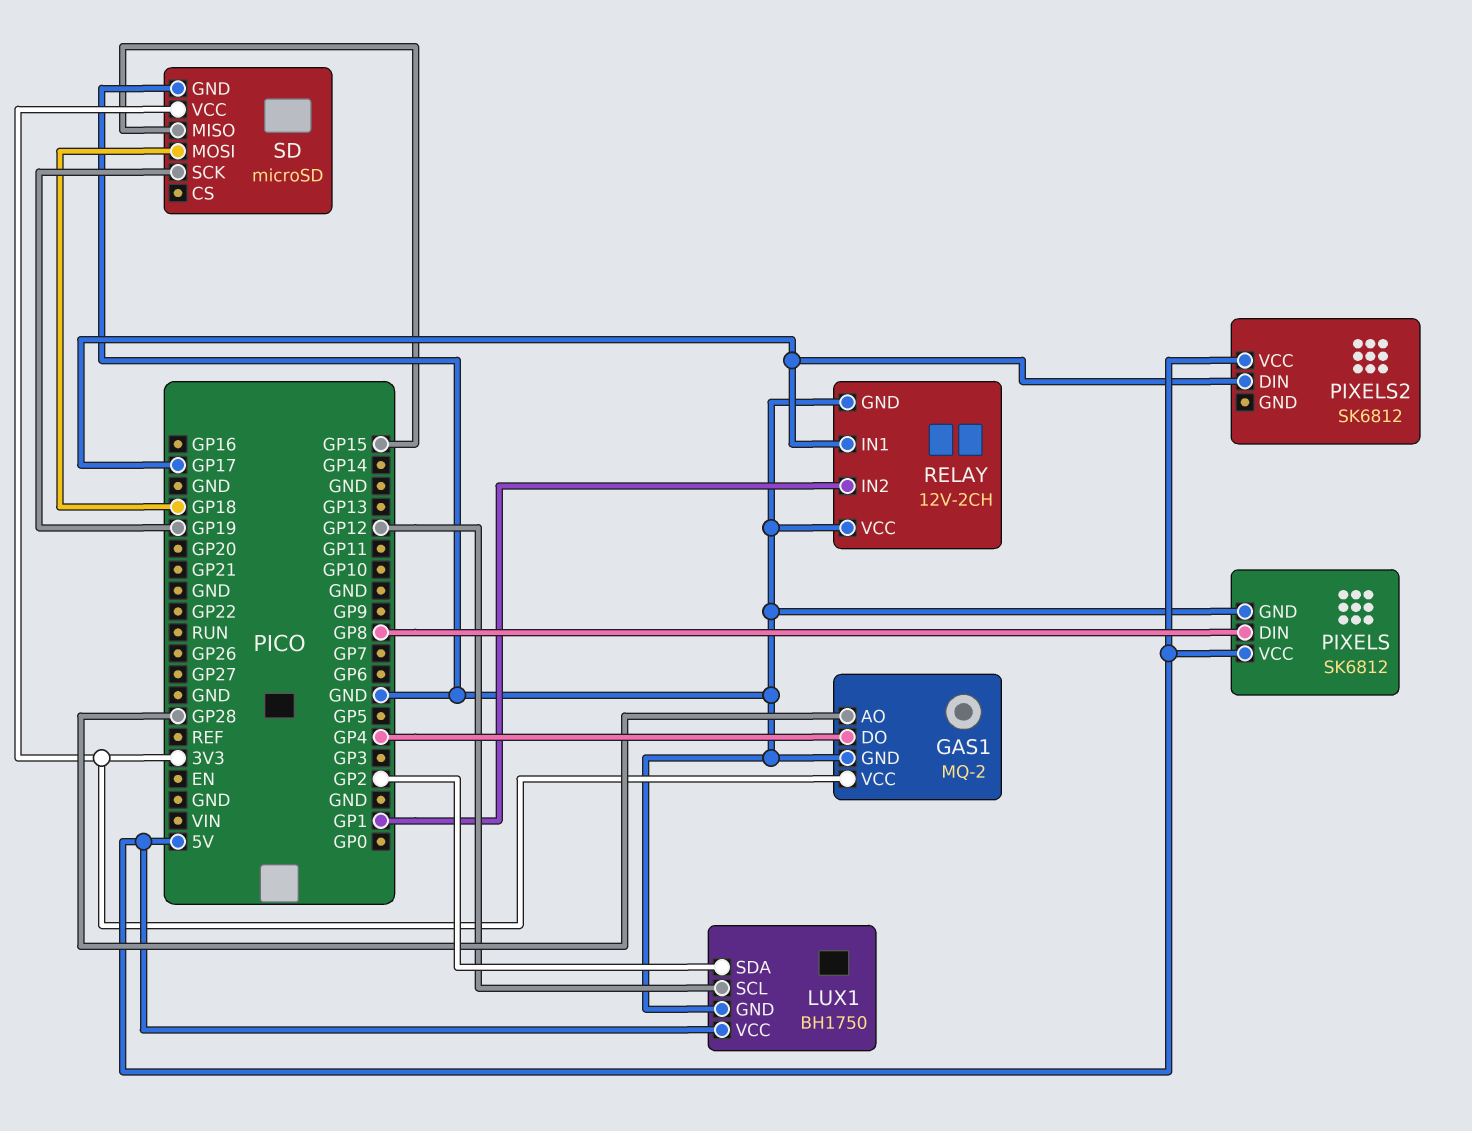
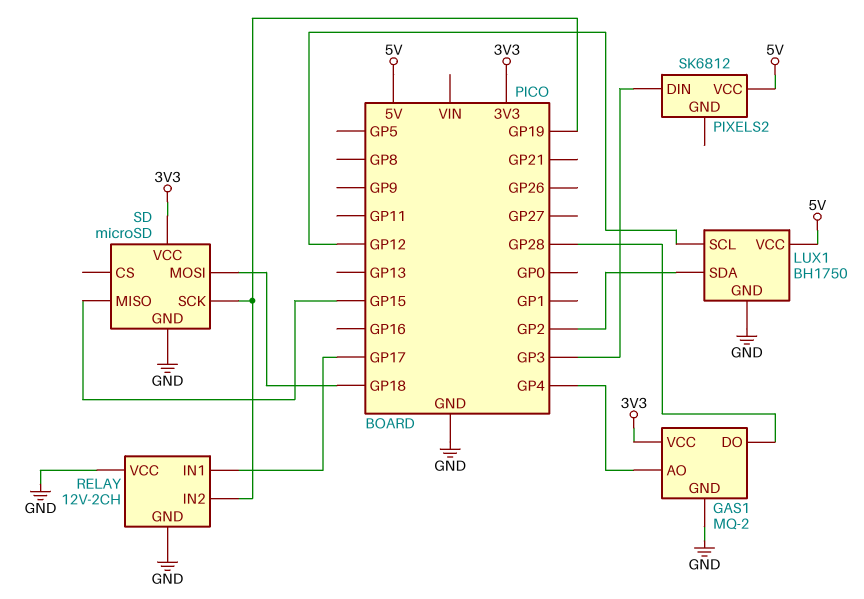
GAS1 pin AO: GP28 -> GP4
GAS1 pin DO: GP4 -> GP28
PIXELS: SK6812 -> none
PIXELS pin DIN: GP8 -> none
PIXELS pin GND: GND -> none
PIXELS pin VCC: 5V -> none
PIXELS2 pin DIN: GP17 -> GP3
RELAY pin IN2: GP1 -> GP19

